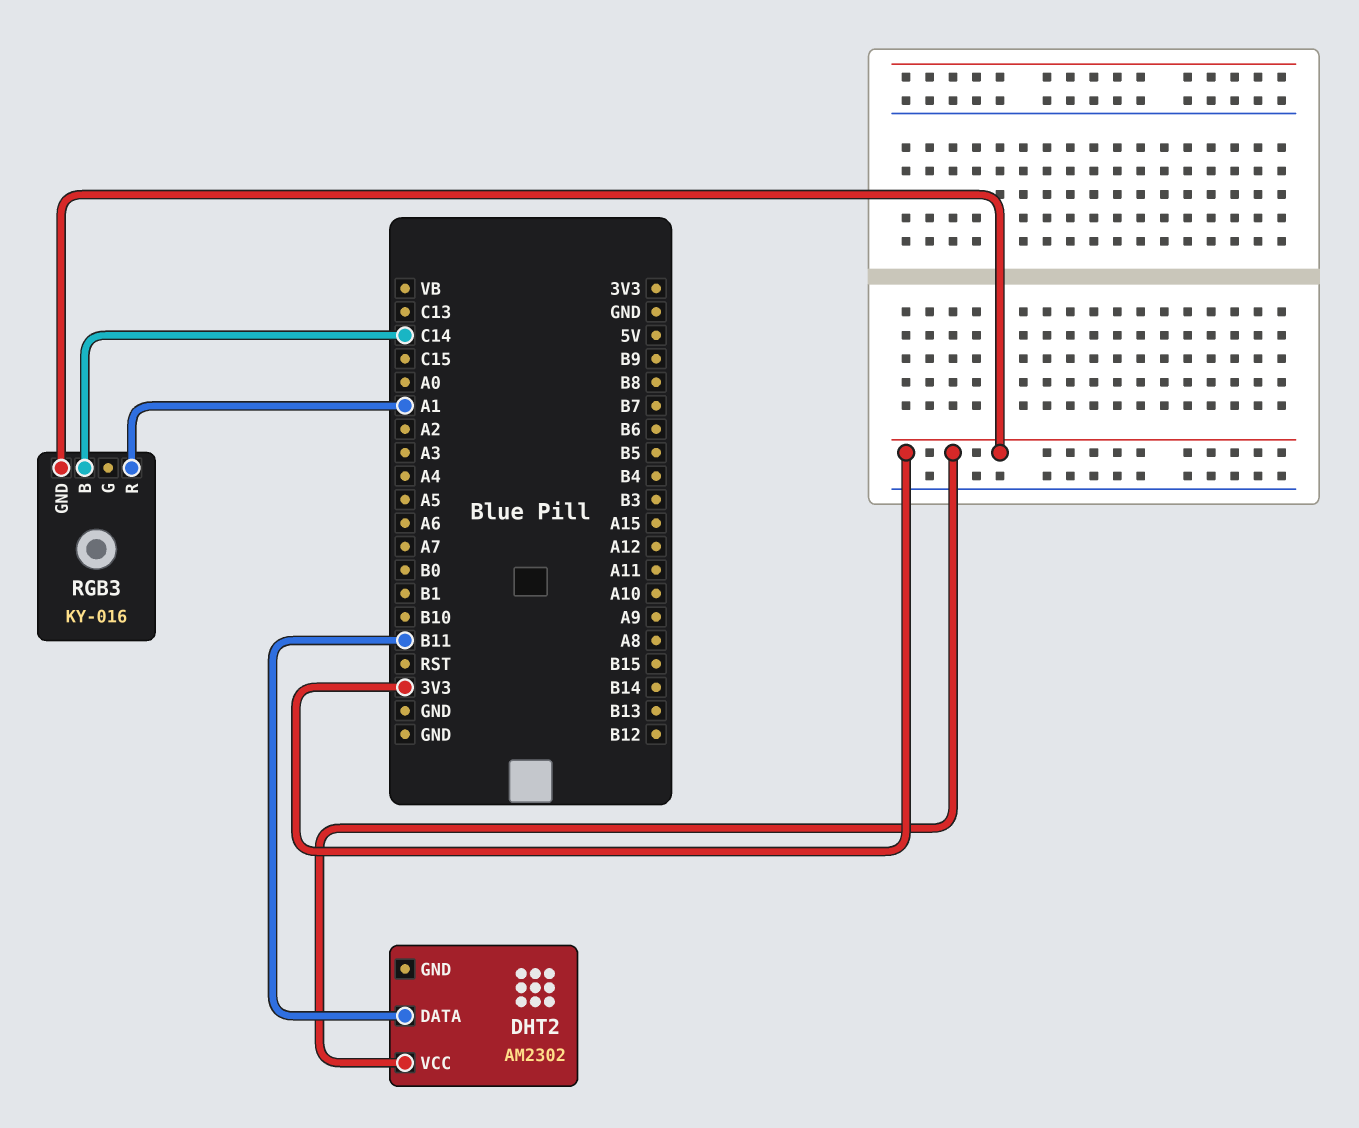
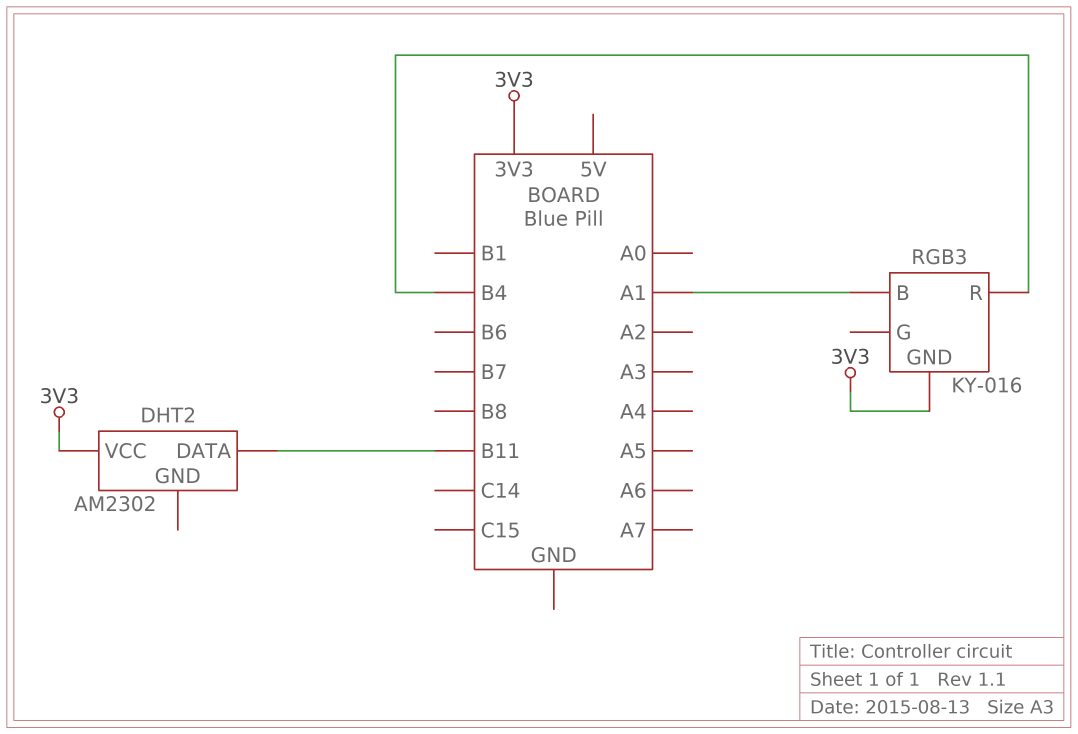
RGB3 pin B: C14 -> A1
RGB3 pin R: A1 -> B4

